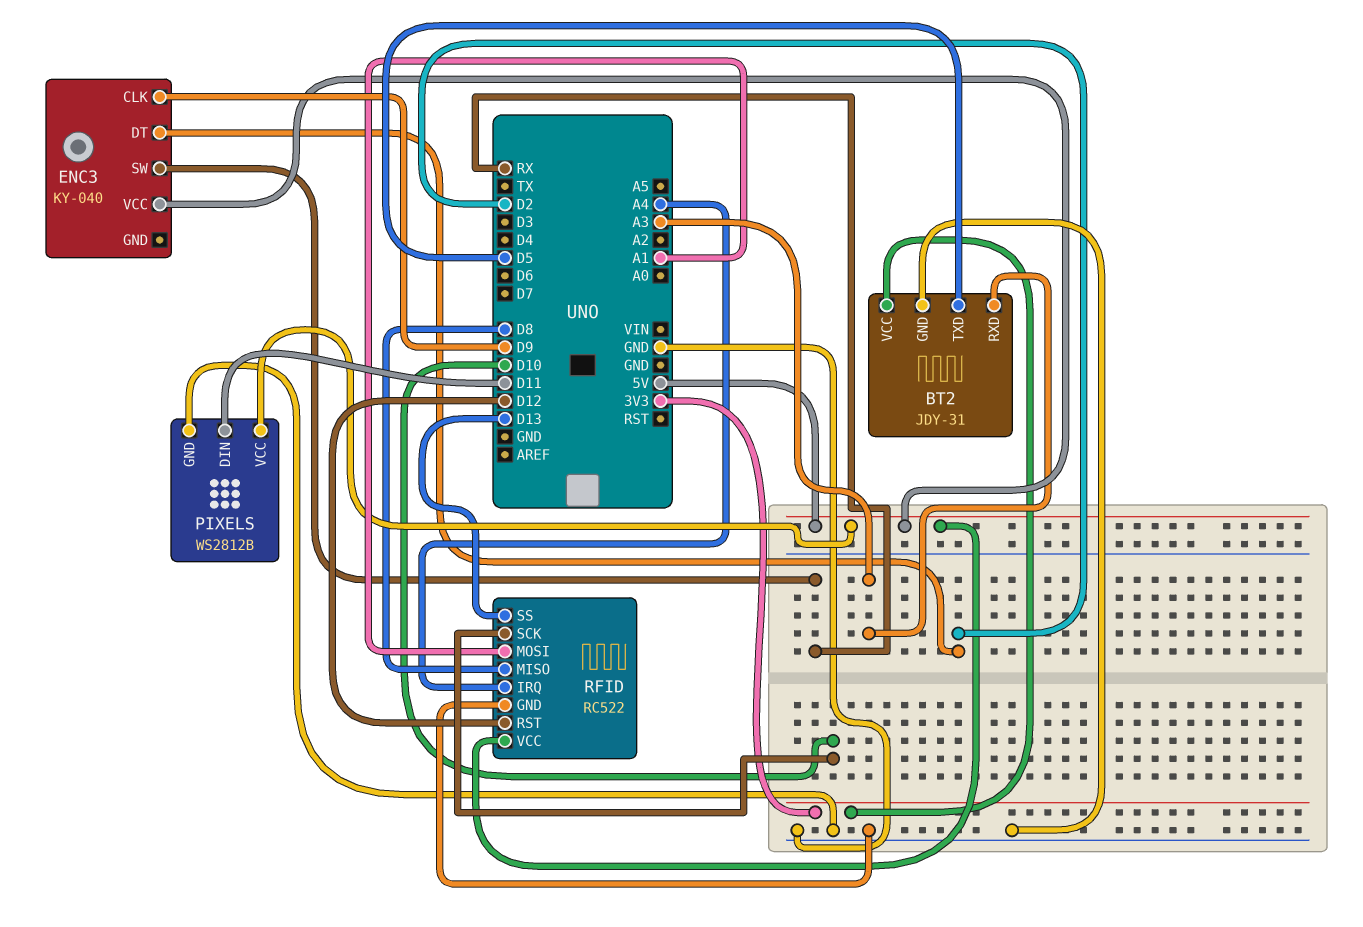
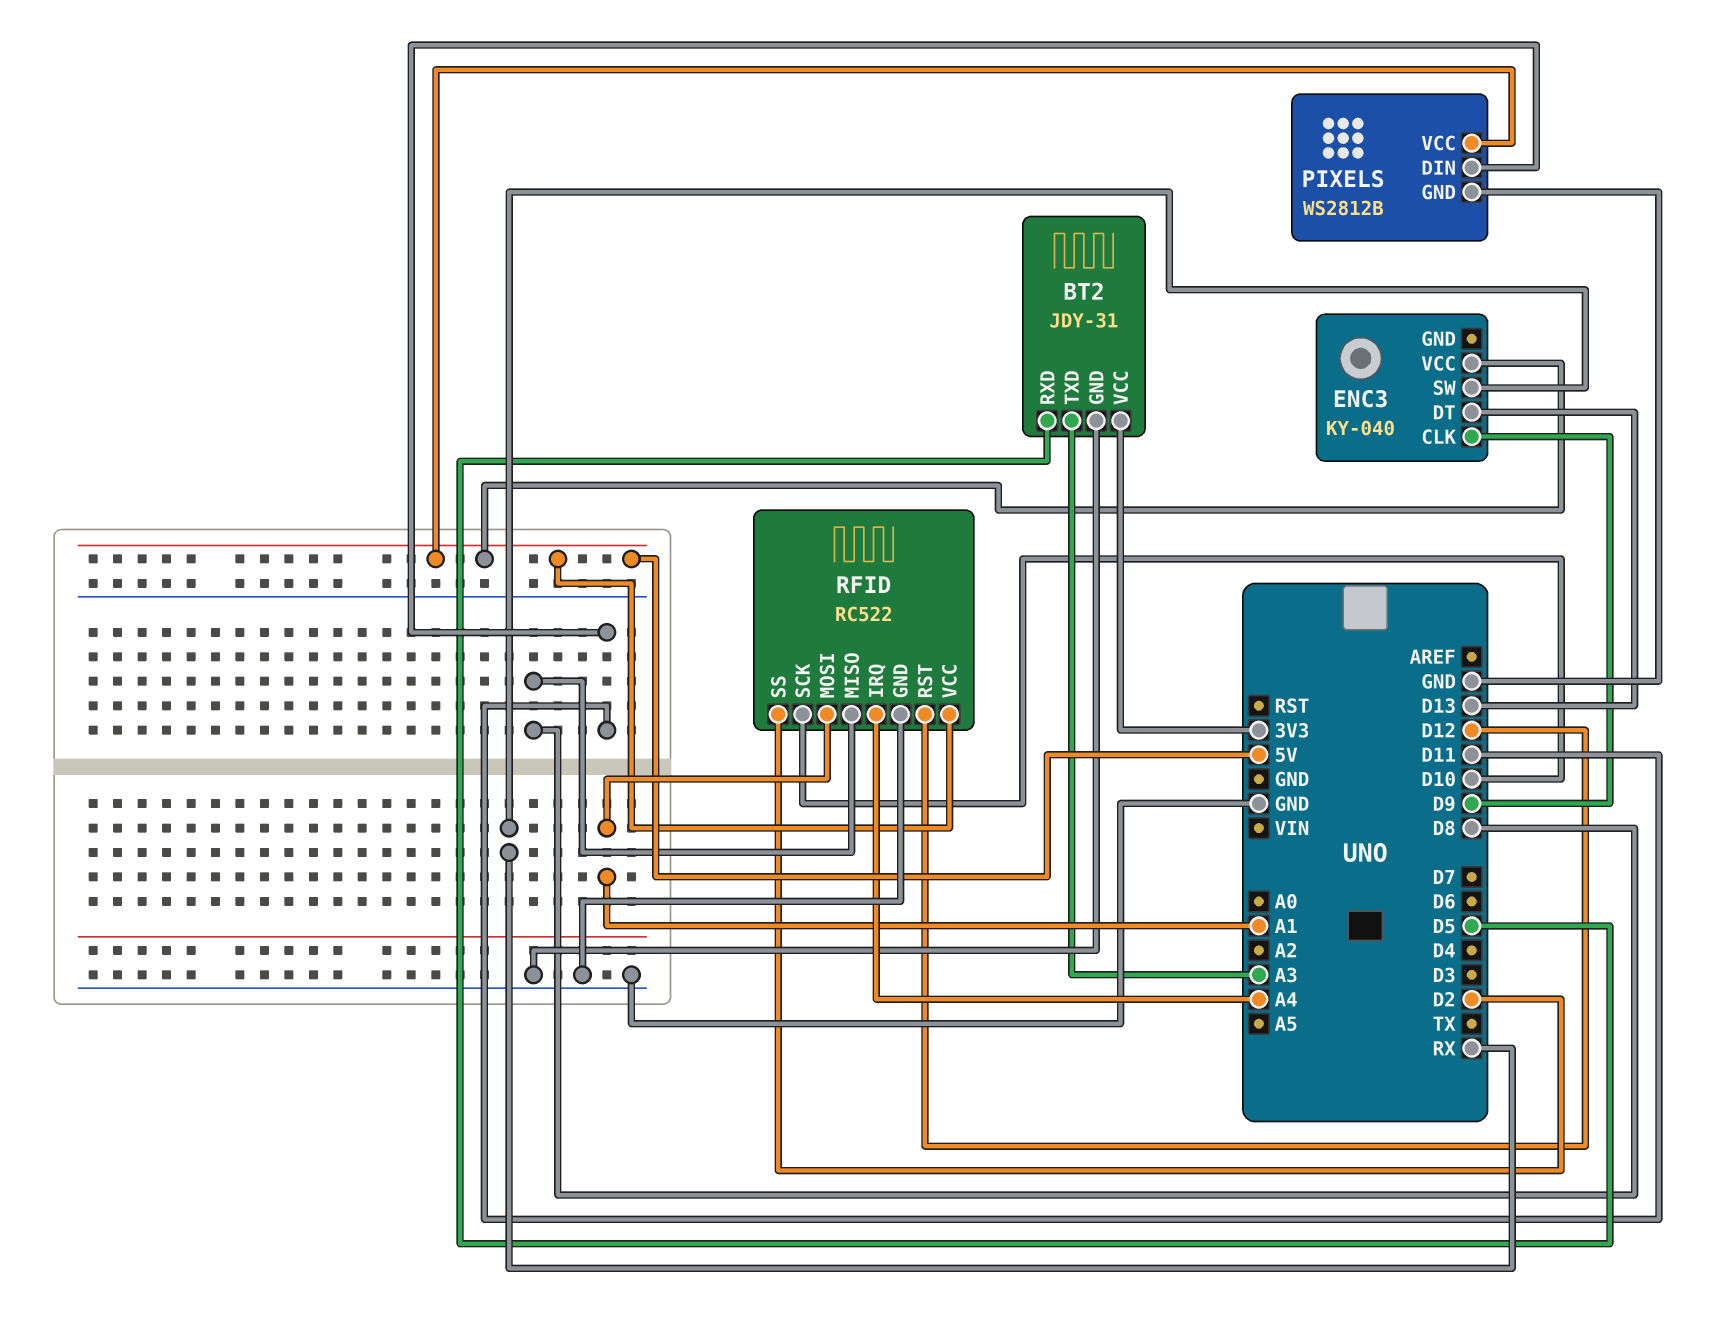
BT2 pin RXD: A3 -> D5
BT2 pin TXD: D5 -> A3
ENC3 pin DT: D2 -> D13
RFID pin SS: D13 -> D2

